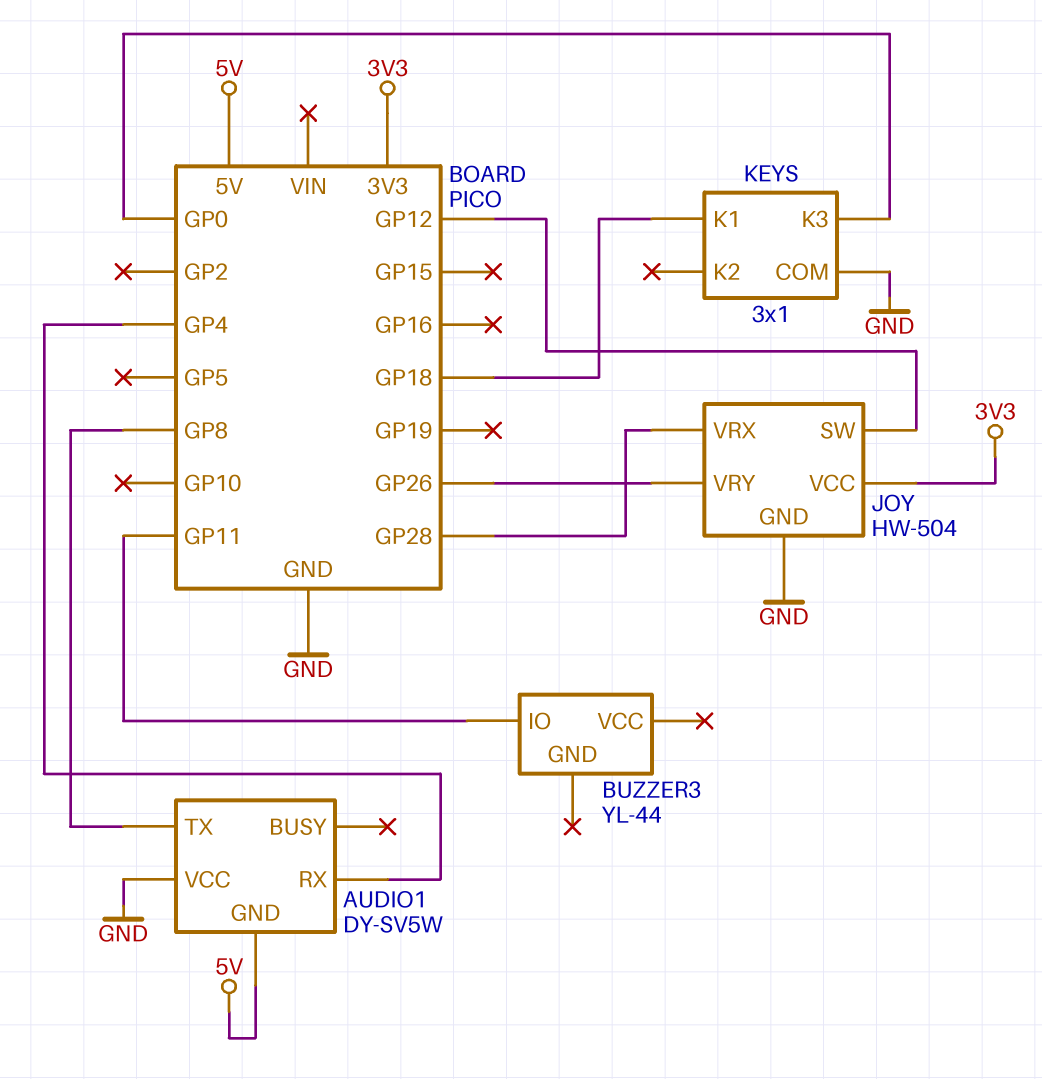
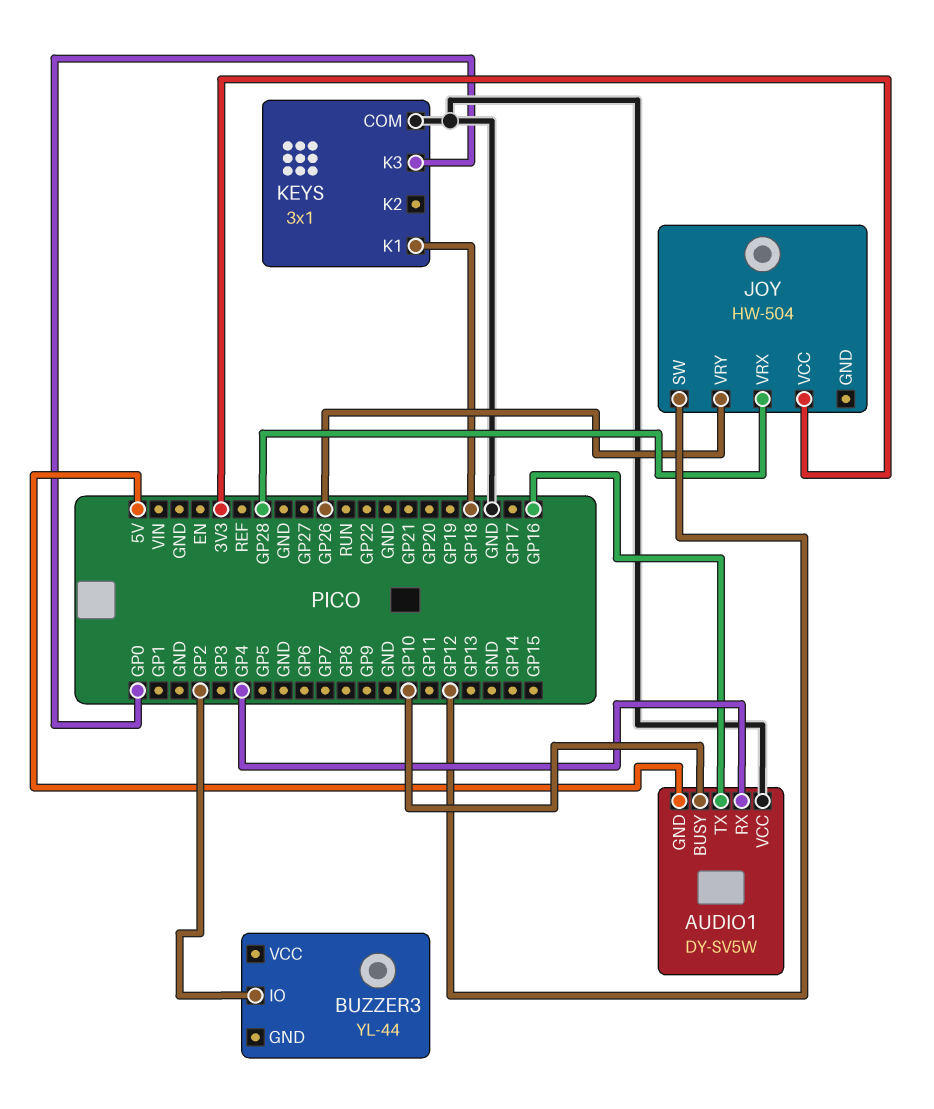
AUDIO1 pin BUSY: none -> GP10
AUDIO1 pin TX: GP8 -> GP16
BUZZER3 pin IO: GP11 -> GP2
JOY pin GND: GND -> none

